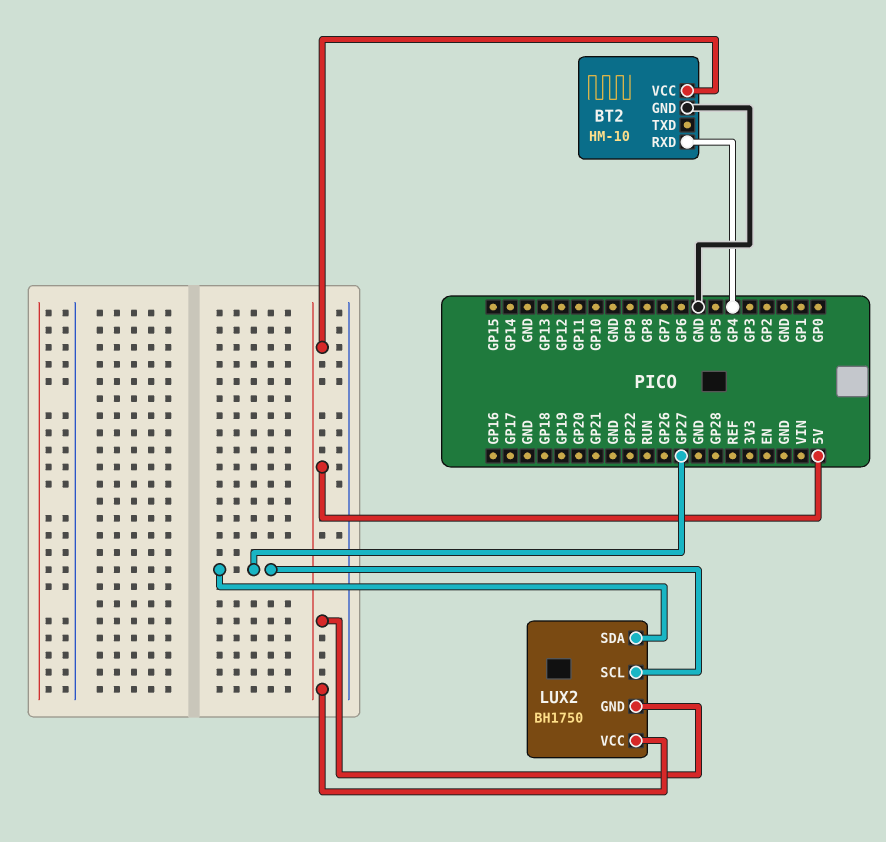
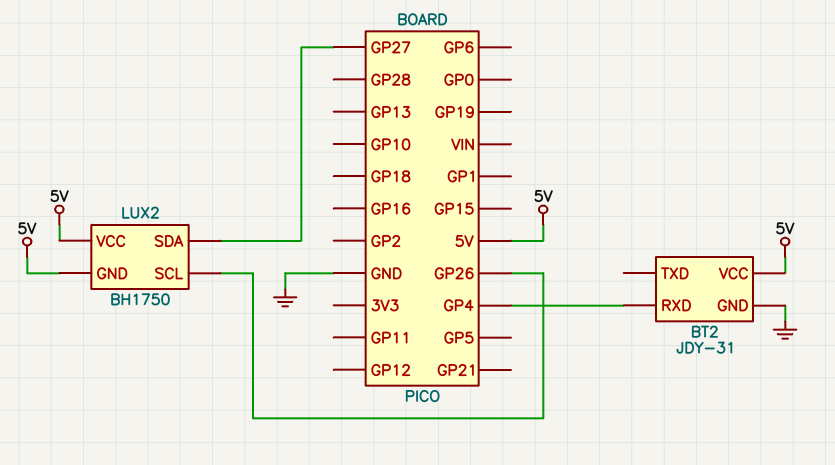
BT2: HM-10 -> JDY-31
LUX2 pin SCL: GP27 -> GP26

